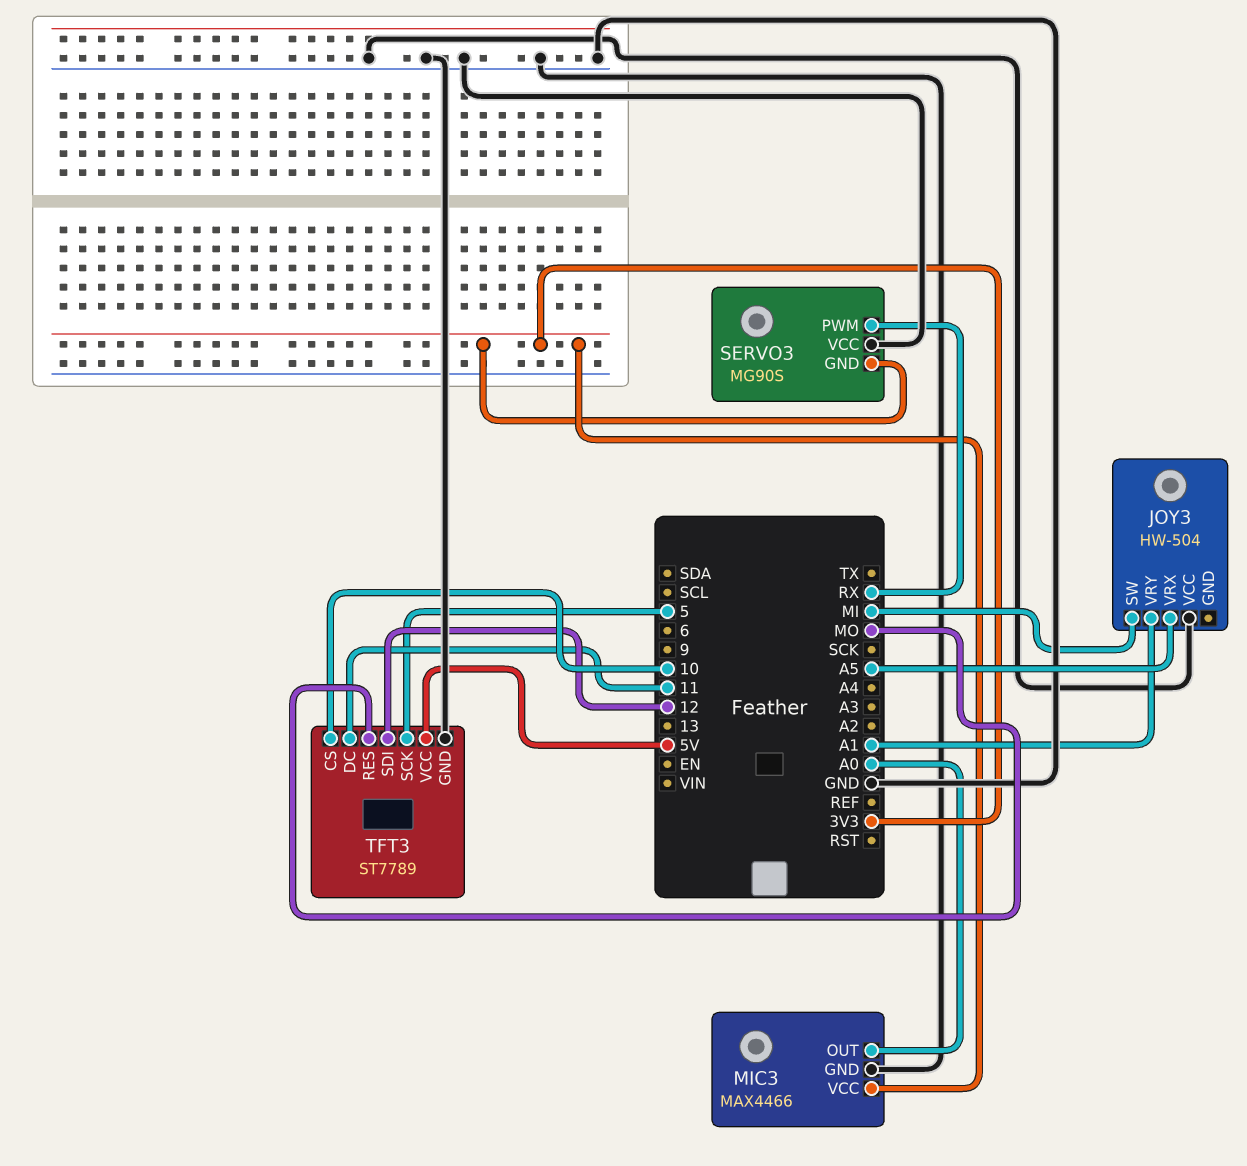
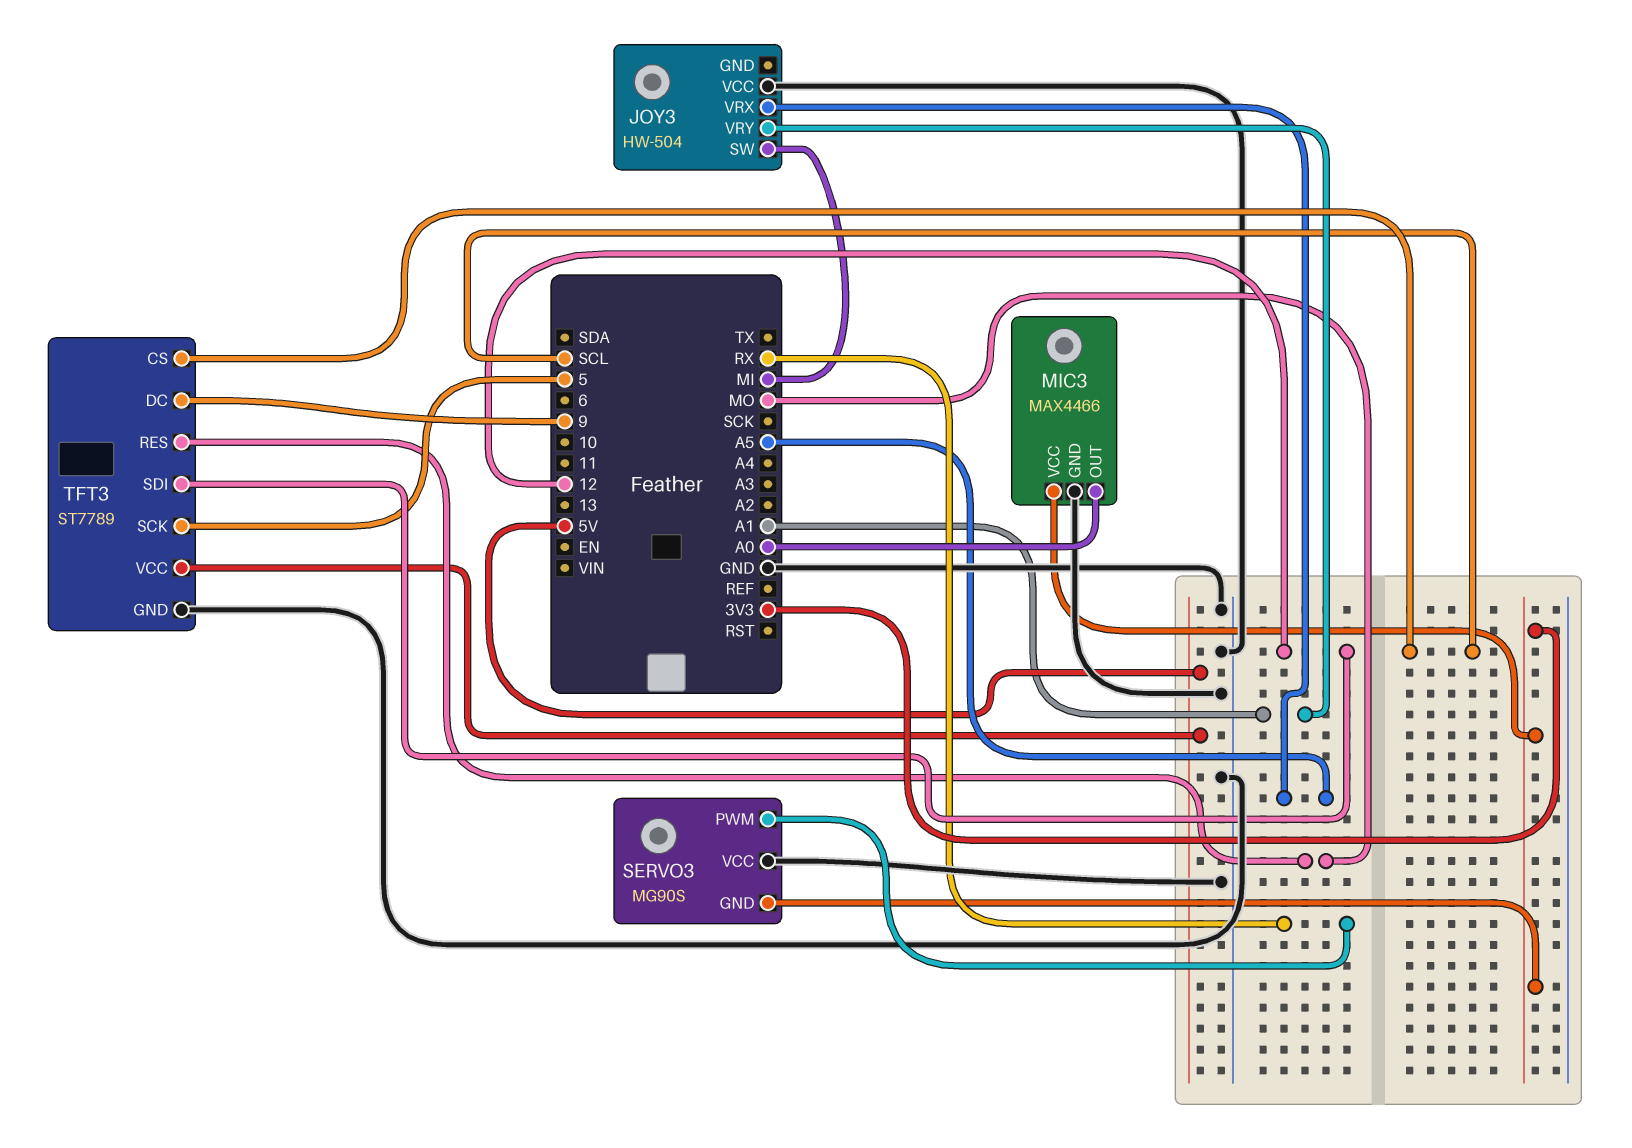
TFT3 pin CS: 10 -> SCL
TFT3 pin DC: 11 -> 9

